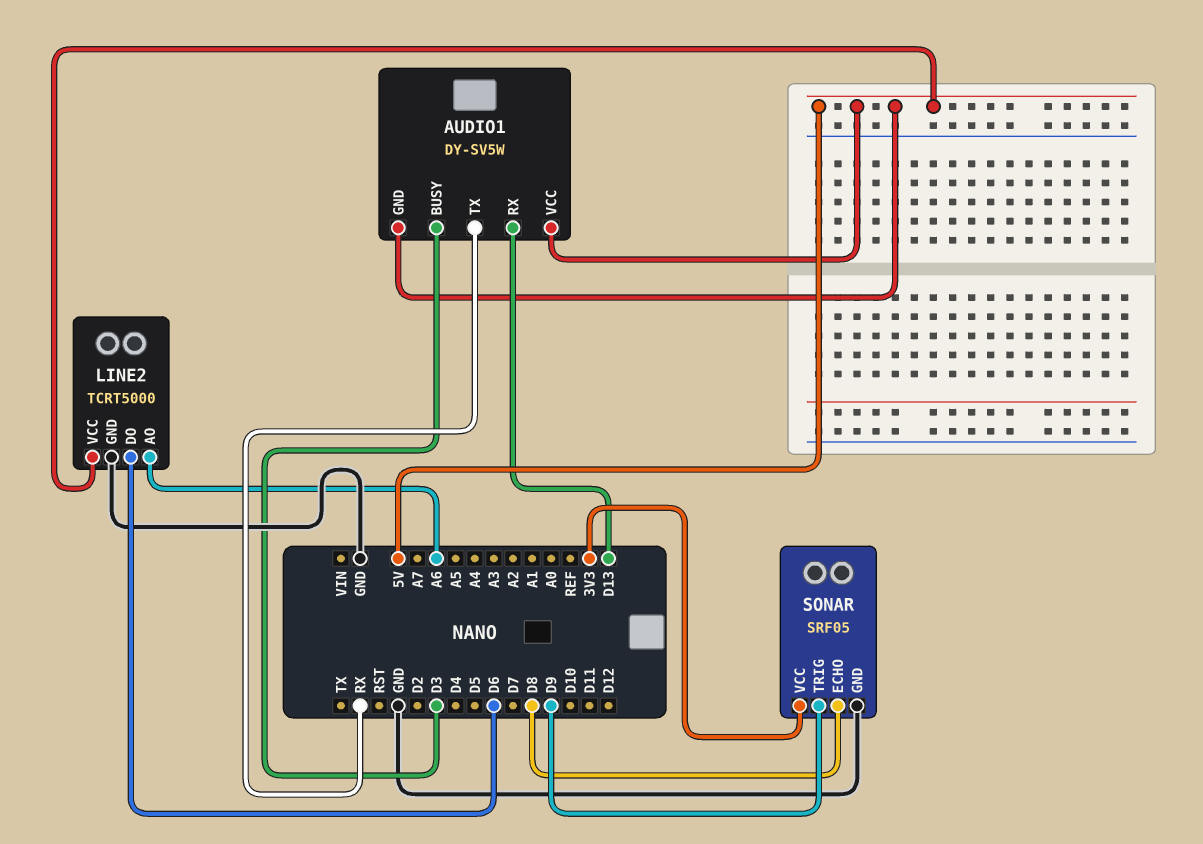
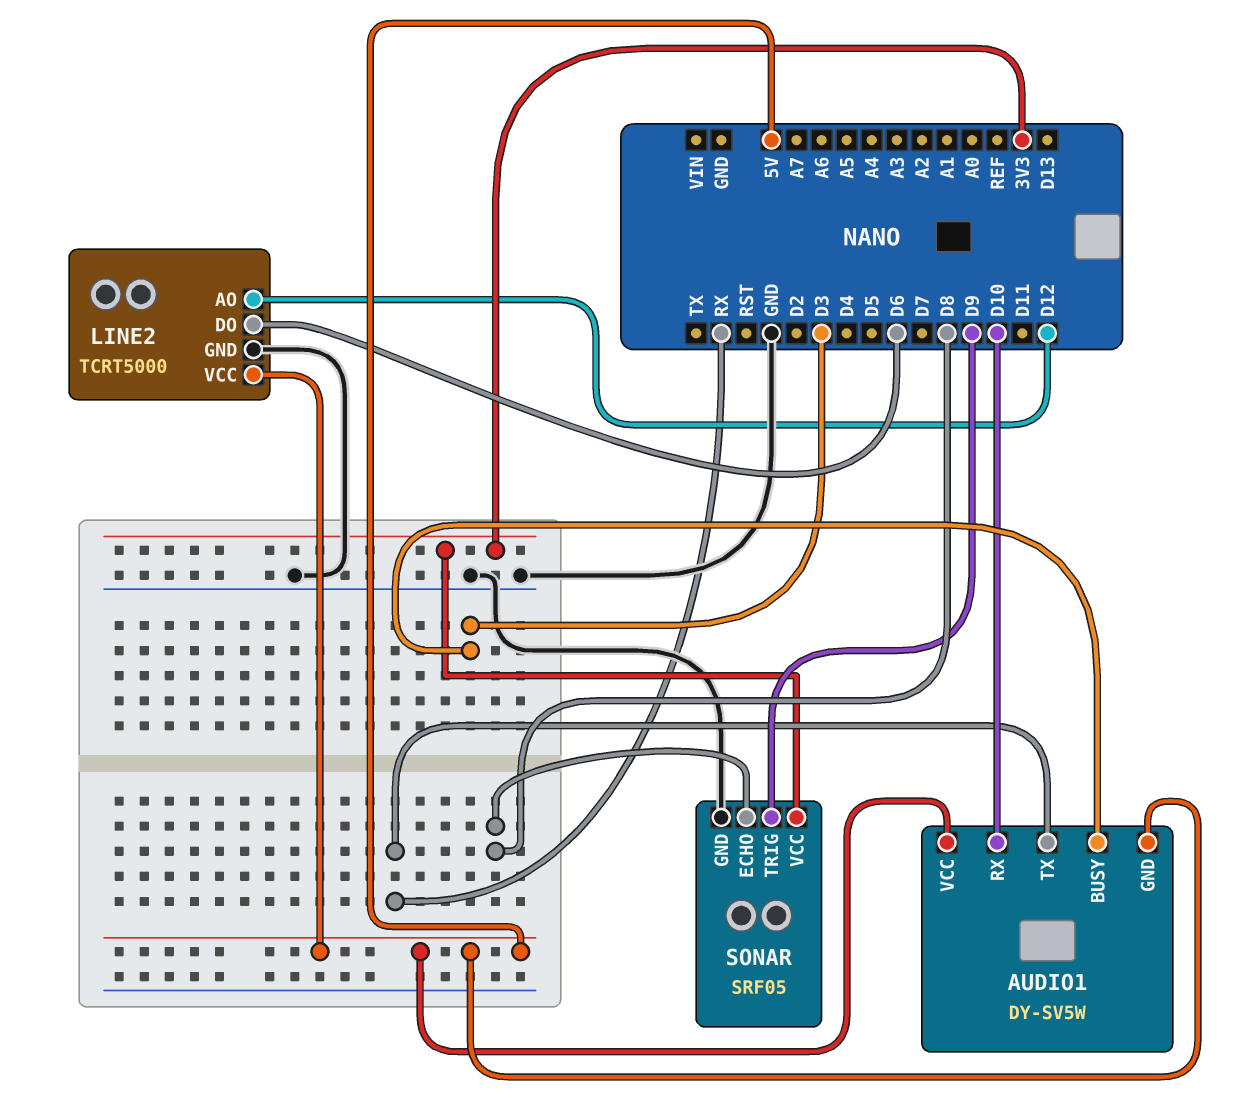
AUDIO1 pin RX: D13 -> D10
LINE2 pin AO: A6 -> D12

